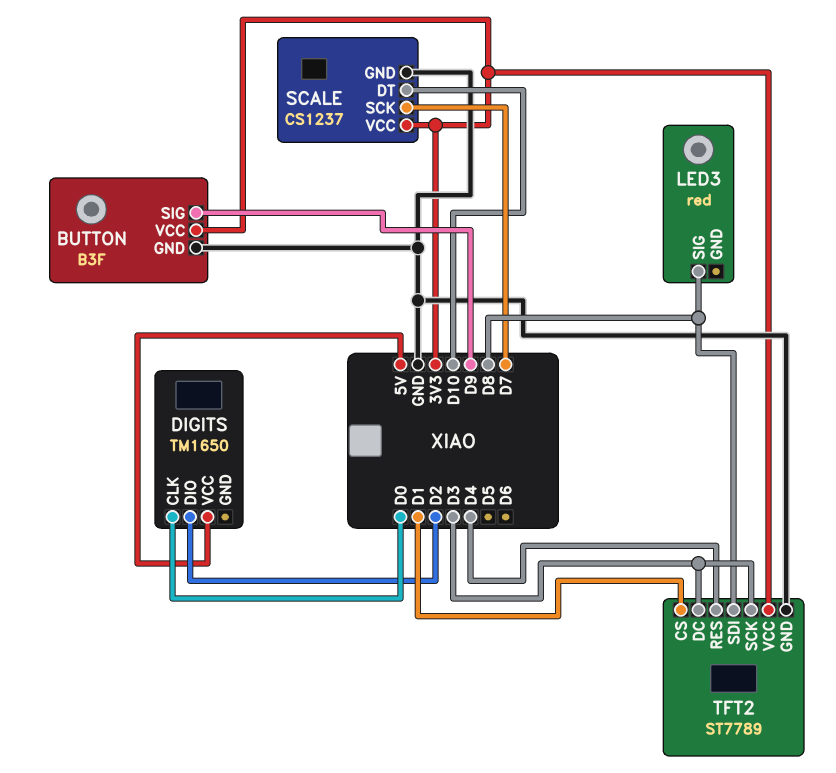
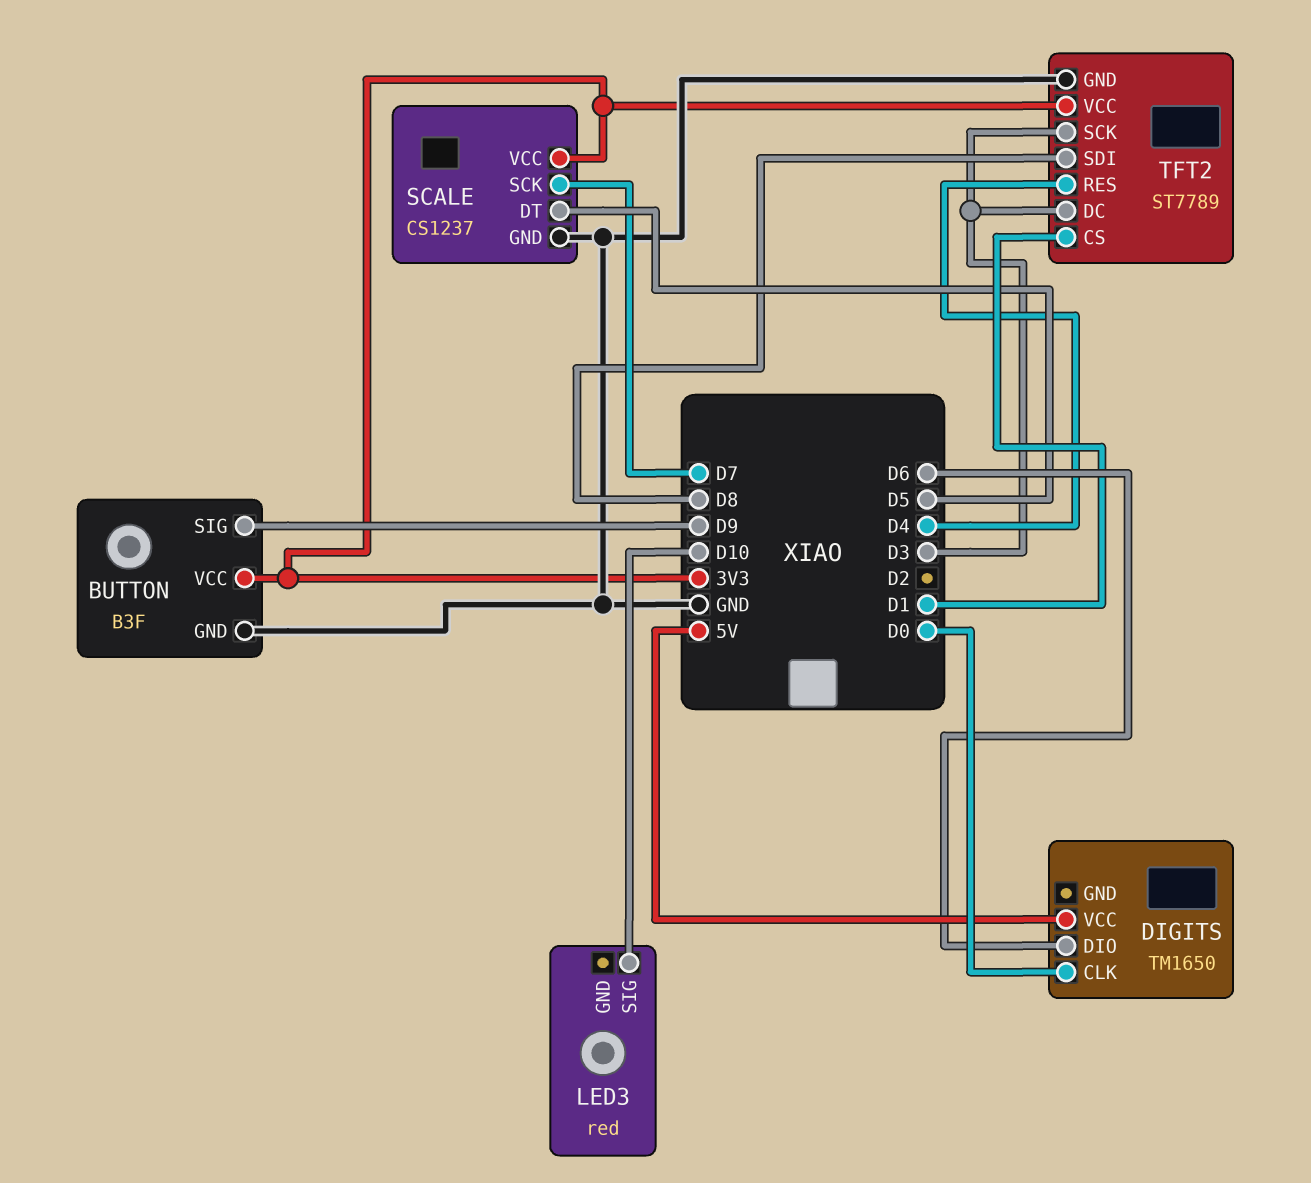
DIGITS pin DIO: D2 -> D6
LED3 pin SIG: D8 -> D10
SCALE pin DT: D10 -> D5

